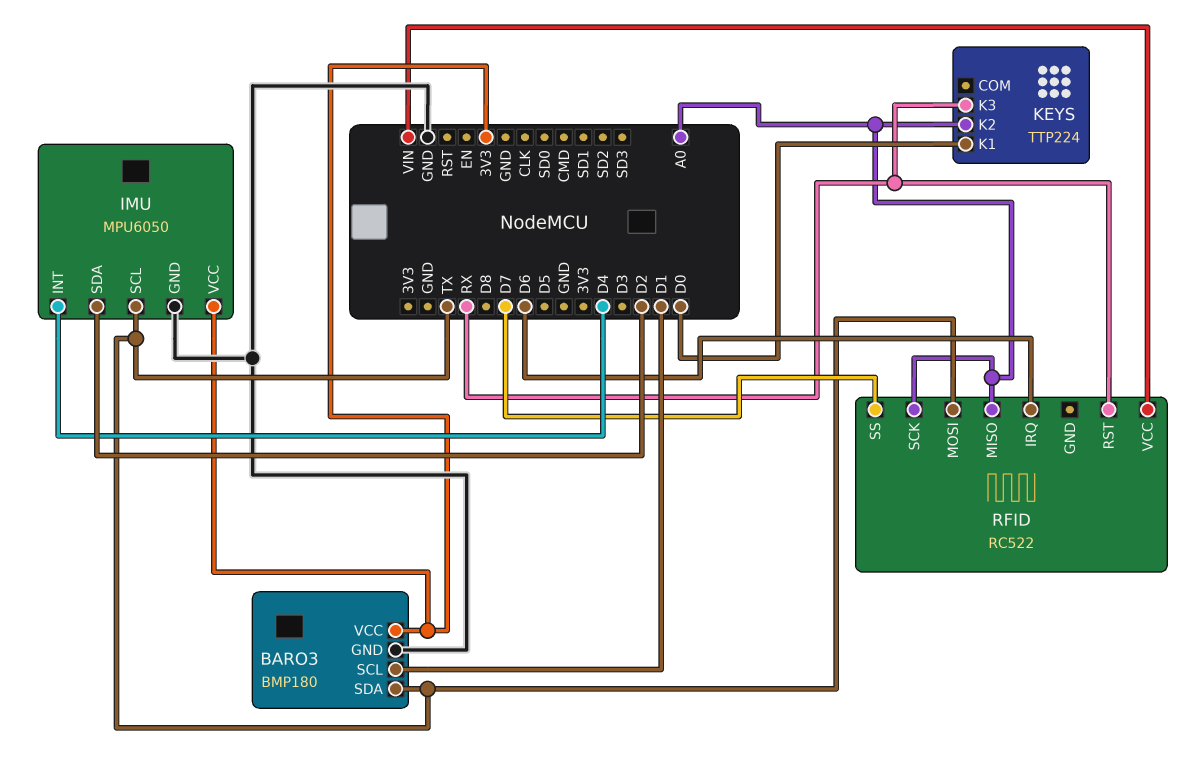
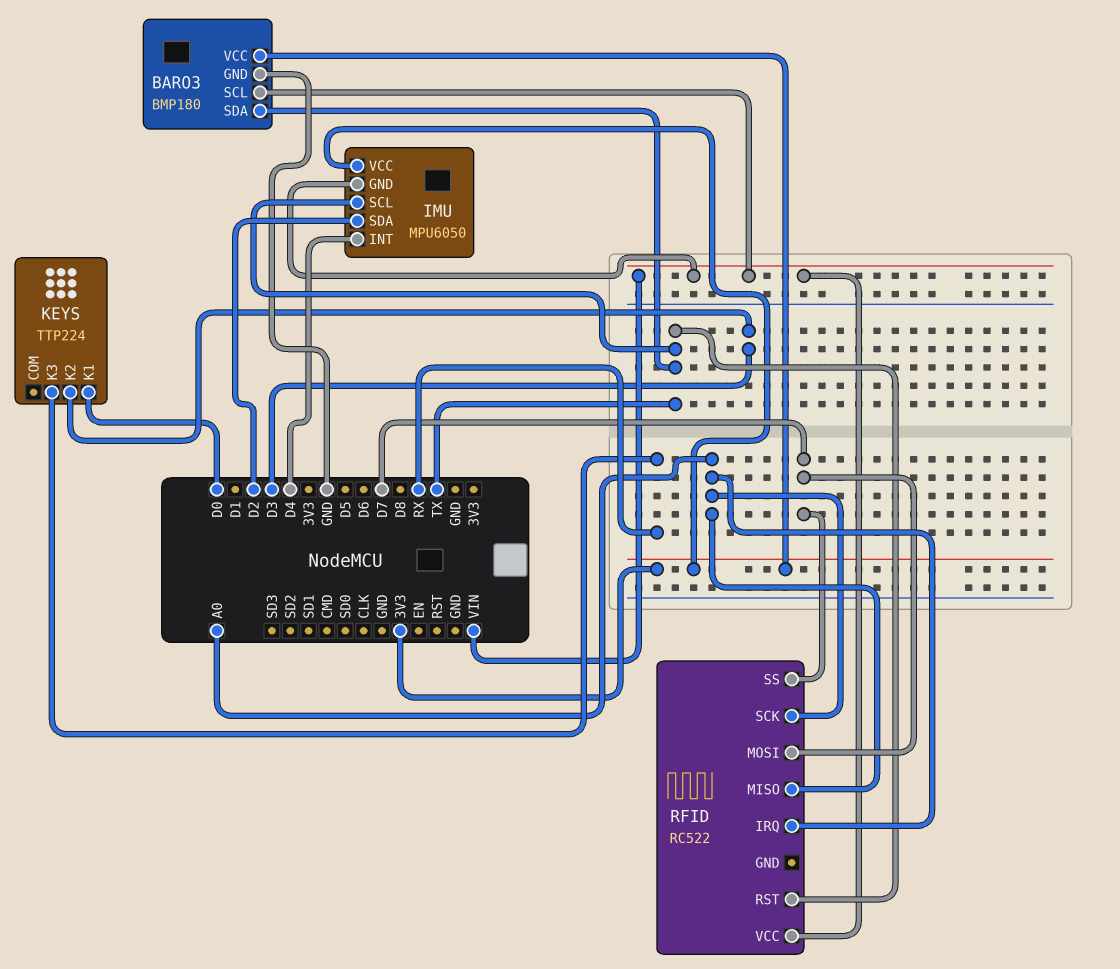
BARO3 pin SCL: D1 -> VIN
IMU pin GND: GND -> VIN
KEYS pin K2: A0 -> D3
RFID pin IRQ: D6 -> A0
RFID pin MOSI: TX -> D7
RFID pin RST: RX -> TX

